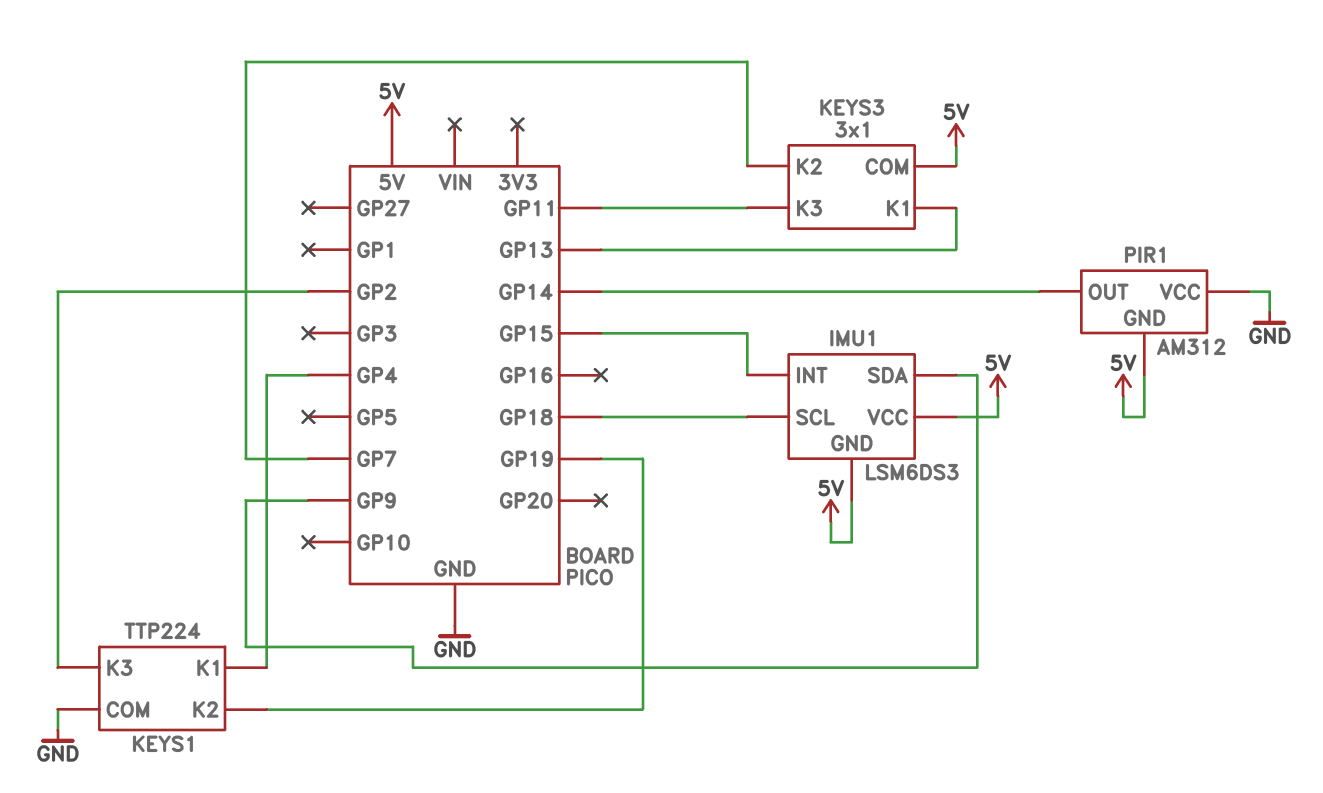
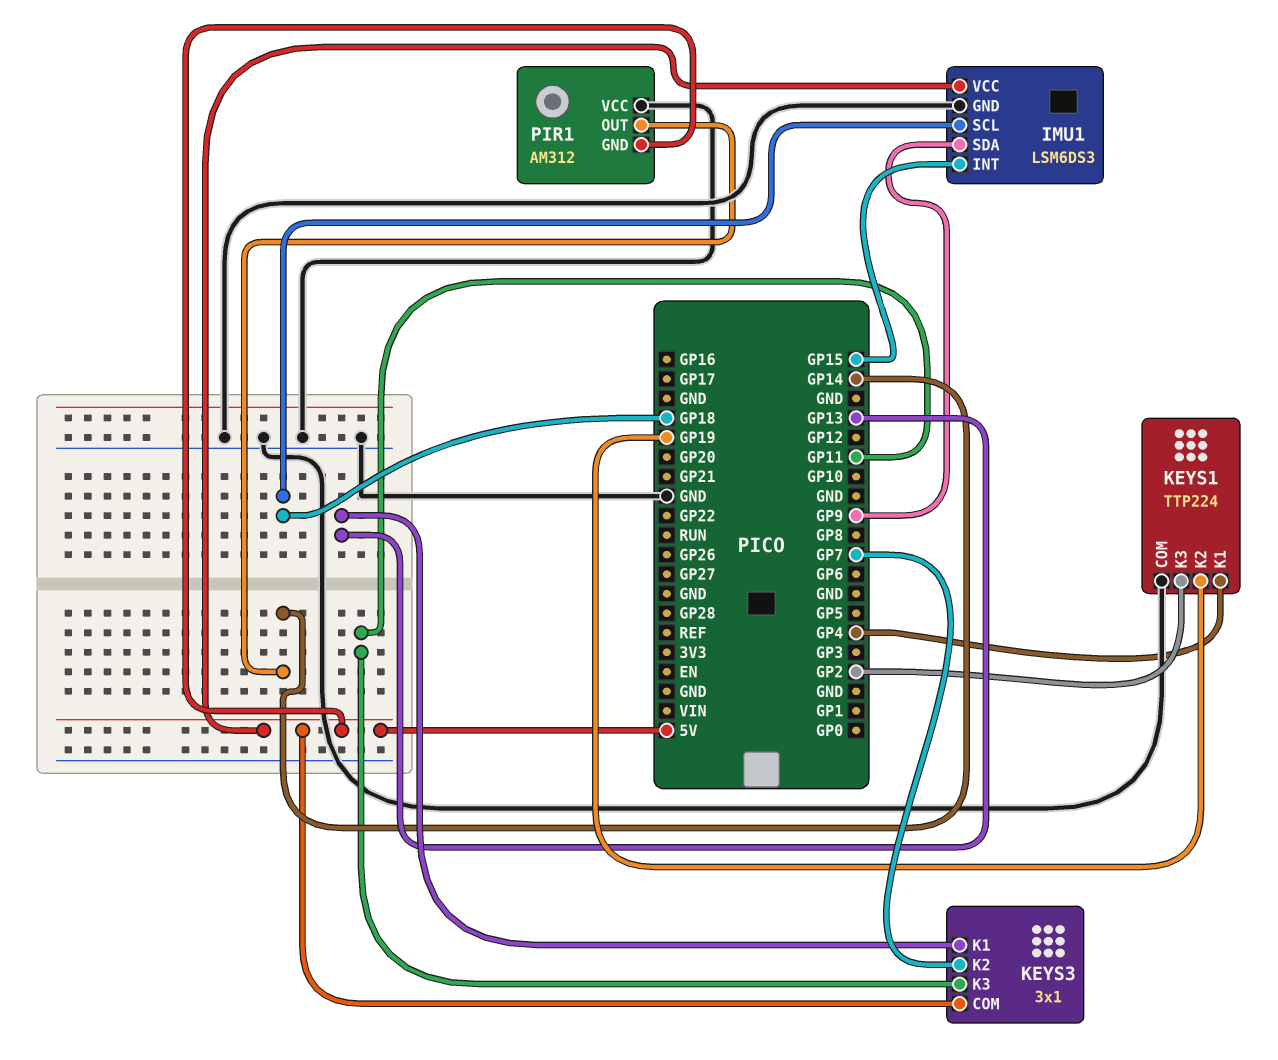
IMU1 pin GND: 5V -> GND

